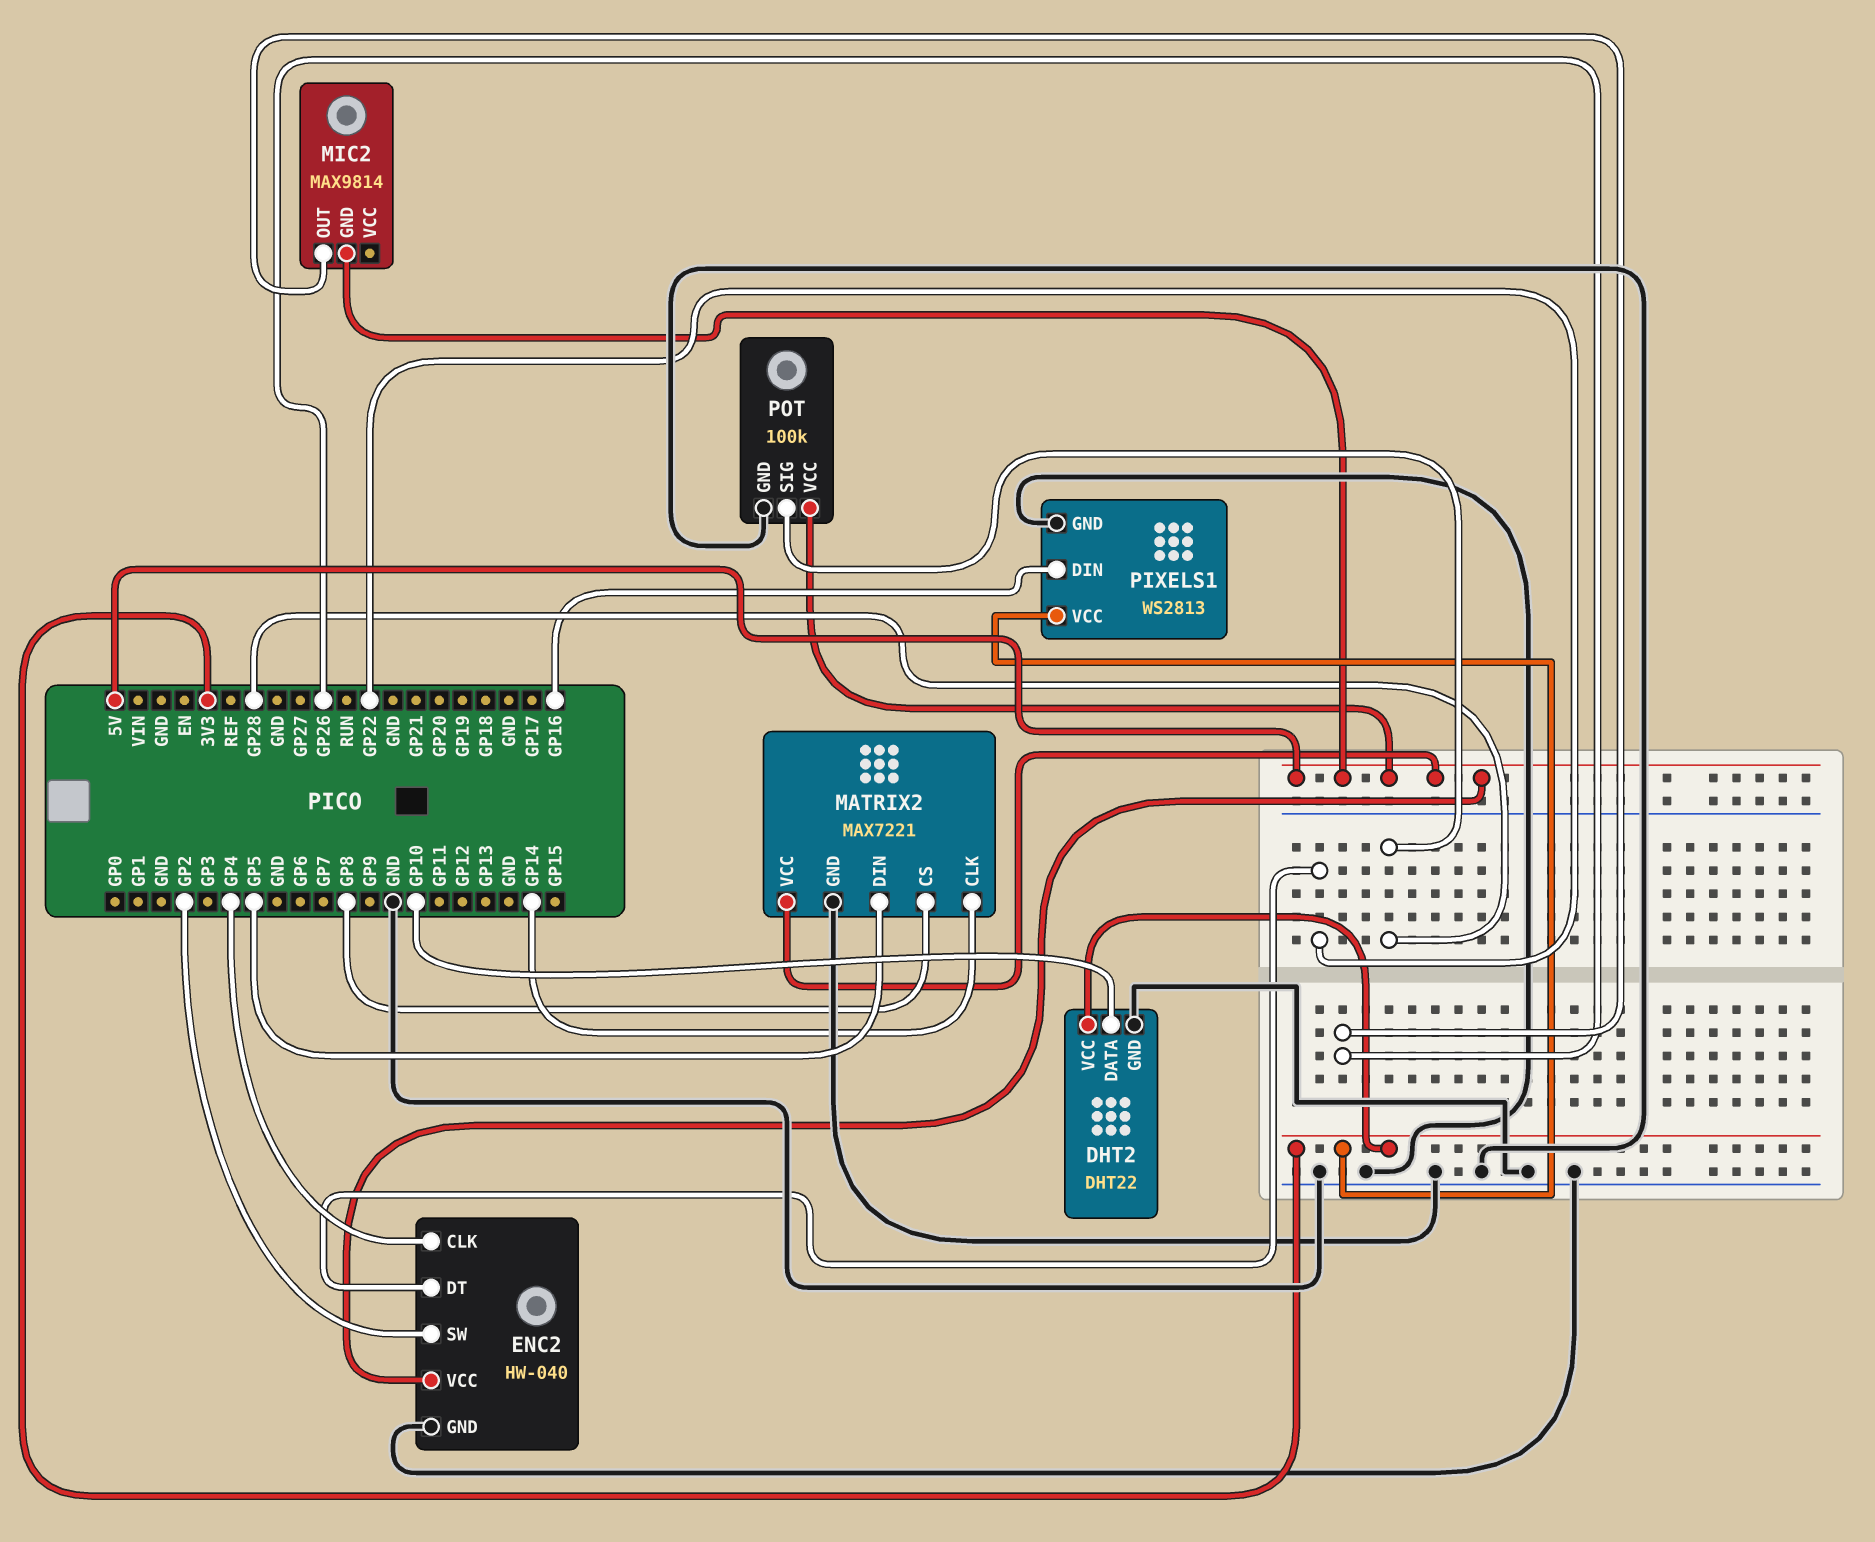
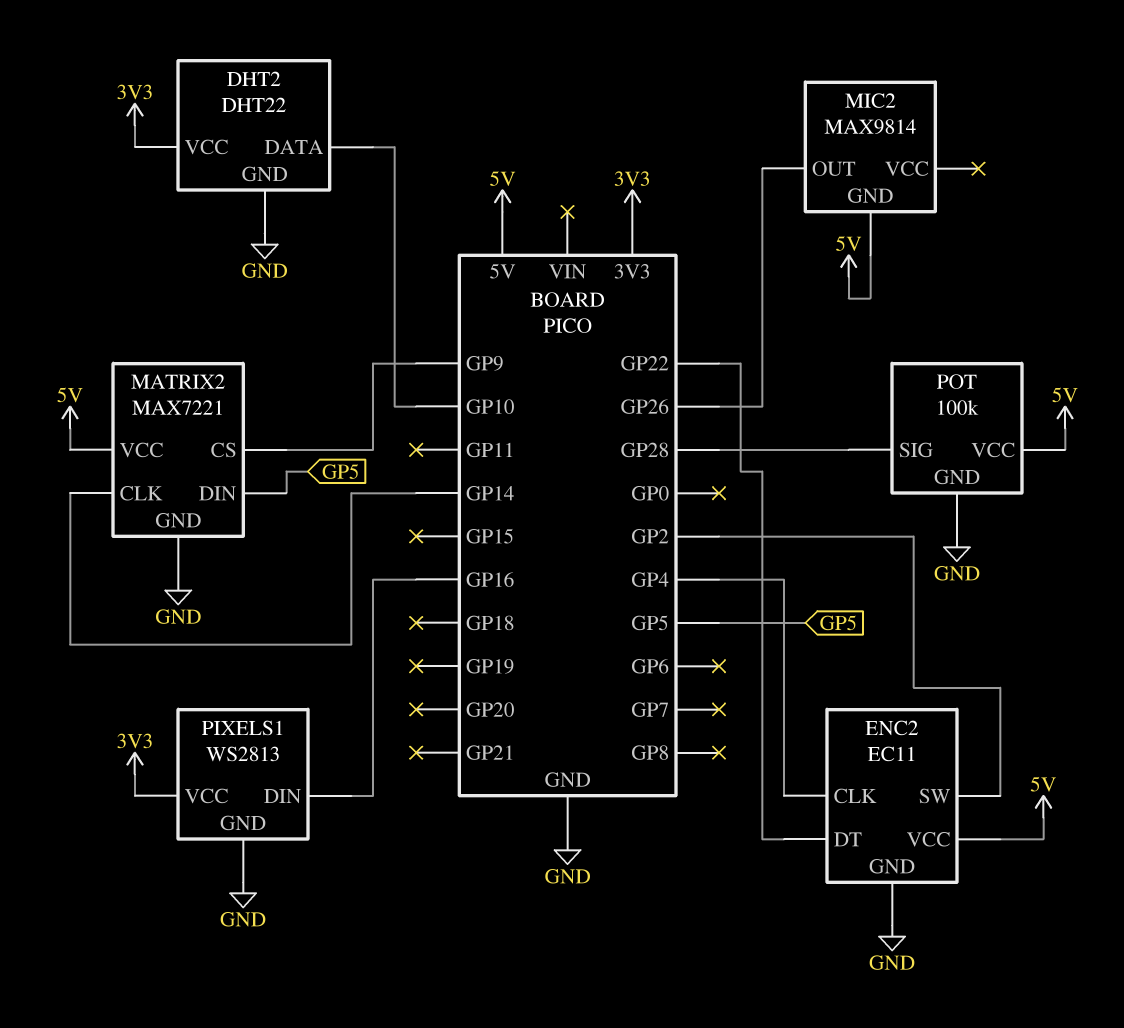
ENC2: HW-040 -> EC11
MATRIX2 pin CS: GP8 -> GP9

